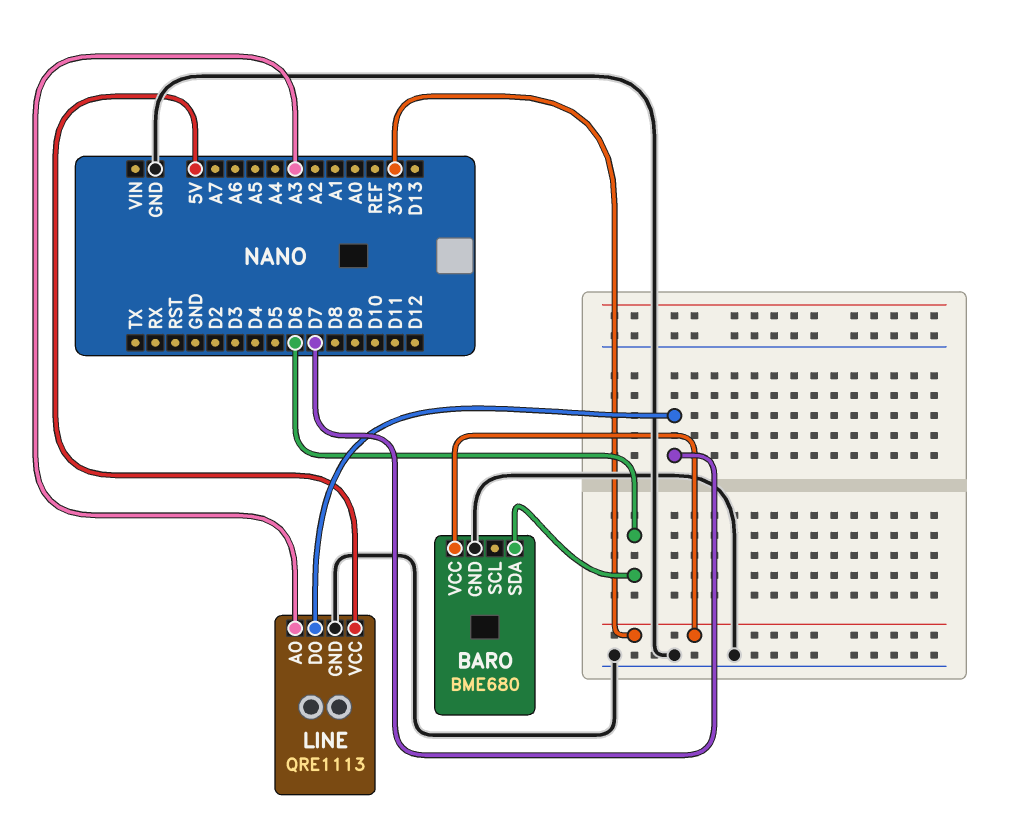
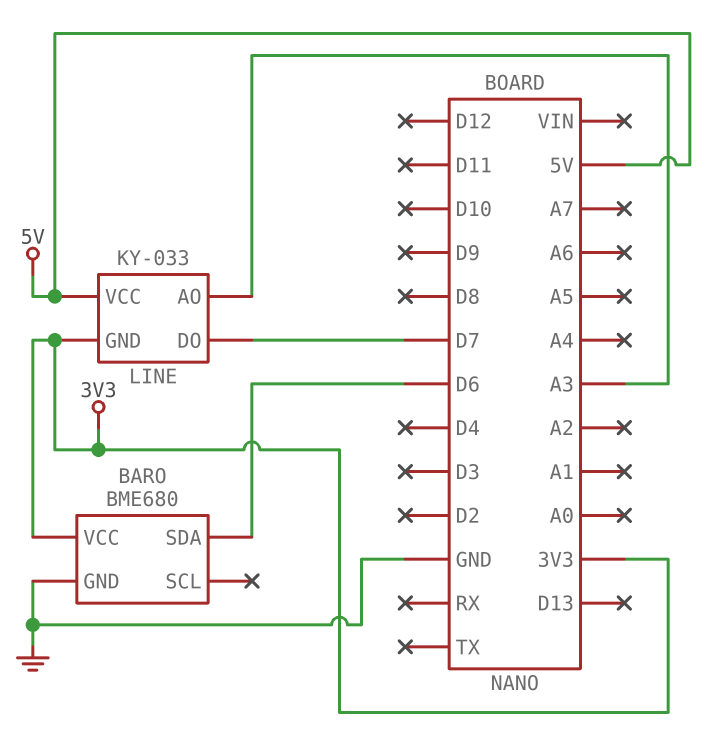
LINE: QRE1113 -> KY-033
LINE pin GND: GND -> 3V3

